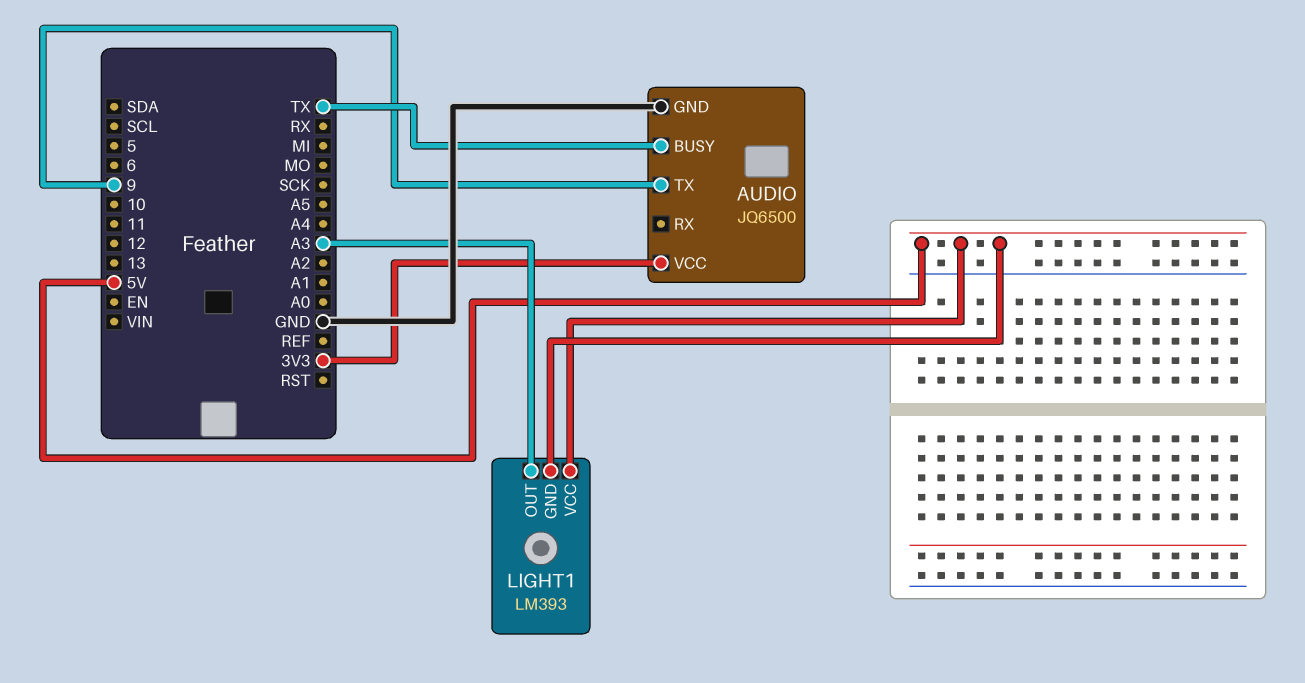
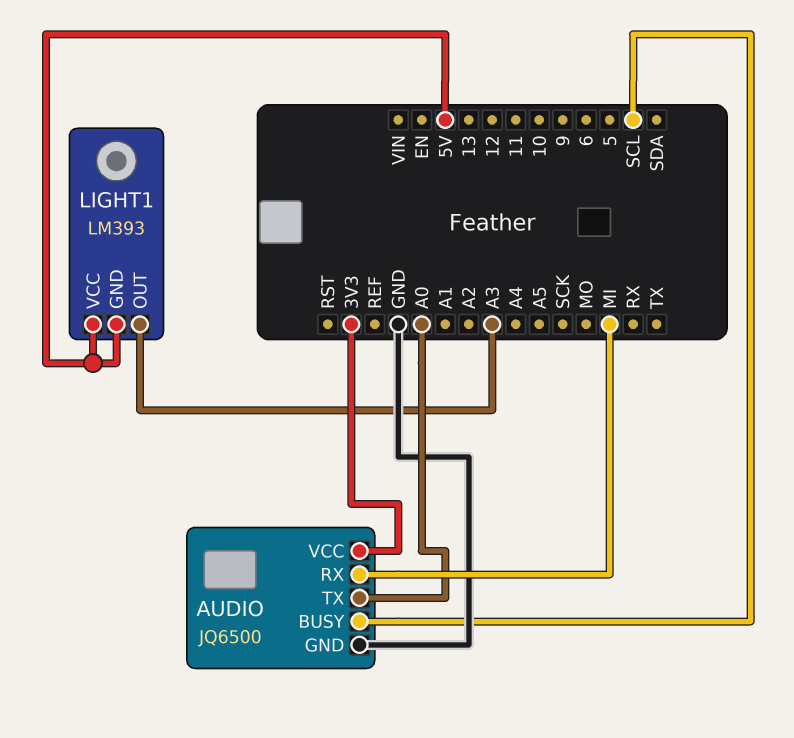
AUDIO pin BUSY: TX -> SCL
AUDIO pin RX: none -> MI
AUDIO pin TX: 9 -> A0

